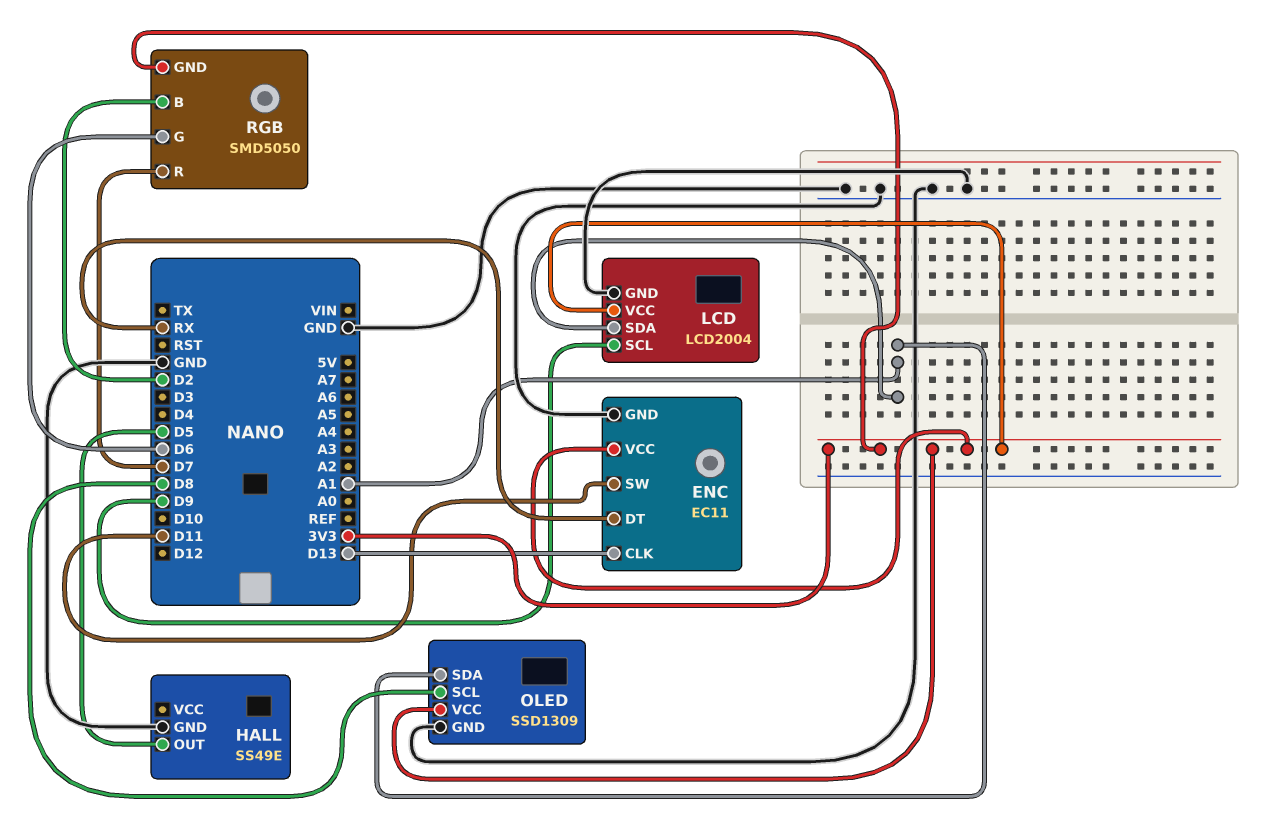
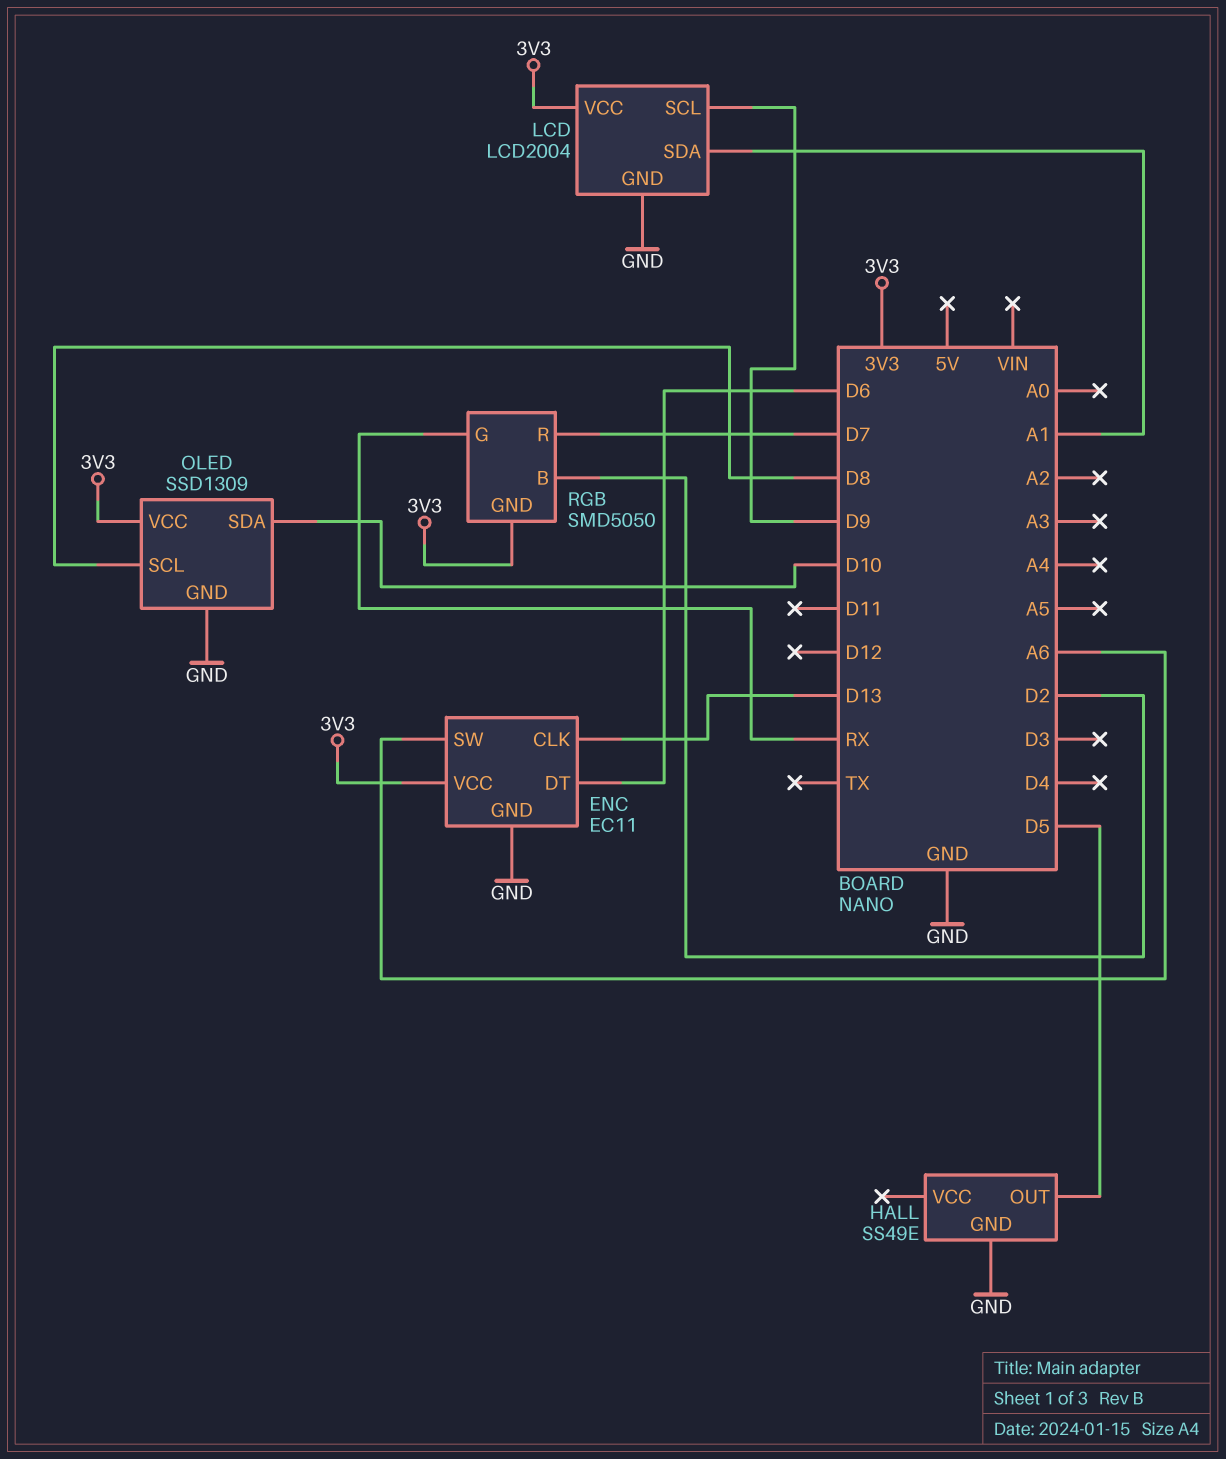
ENC pin DT: RX -> D6
ENC pin SW: D11 -> A6
OLED pin SDA: A1 -> D10
RGB pin G: D6 -> RX

